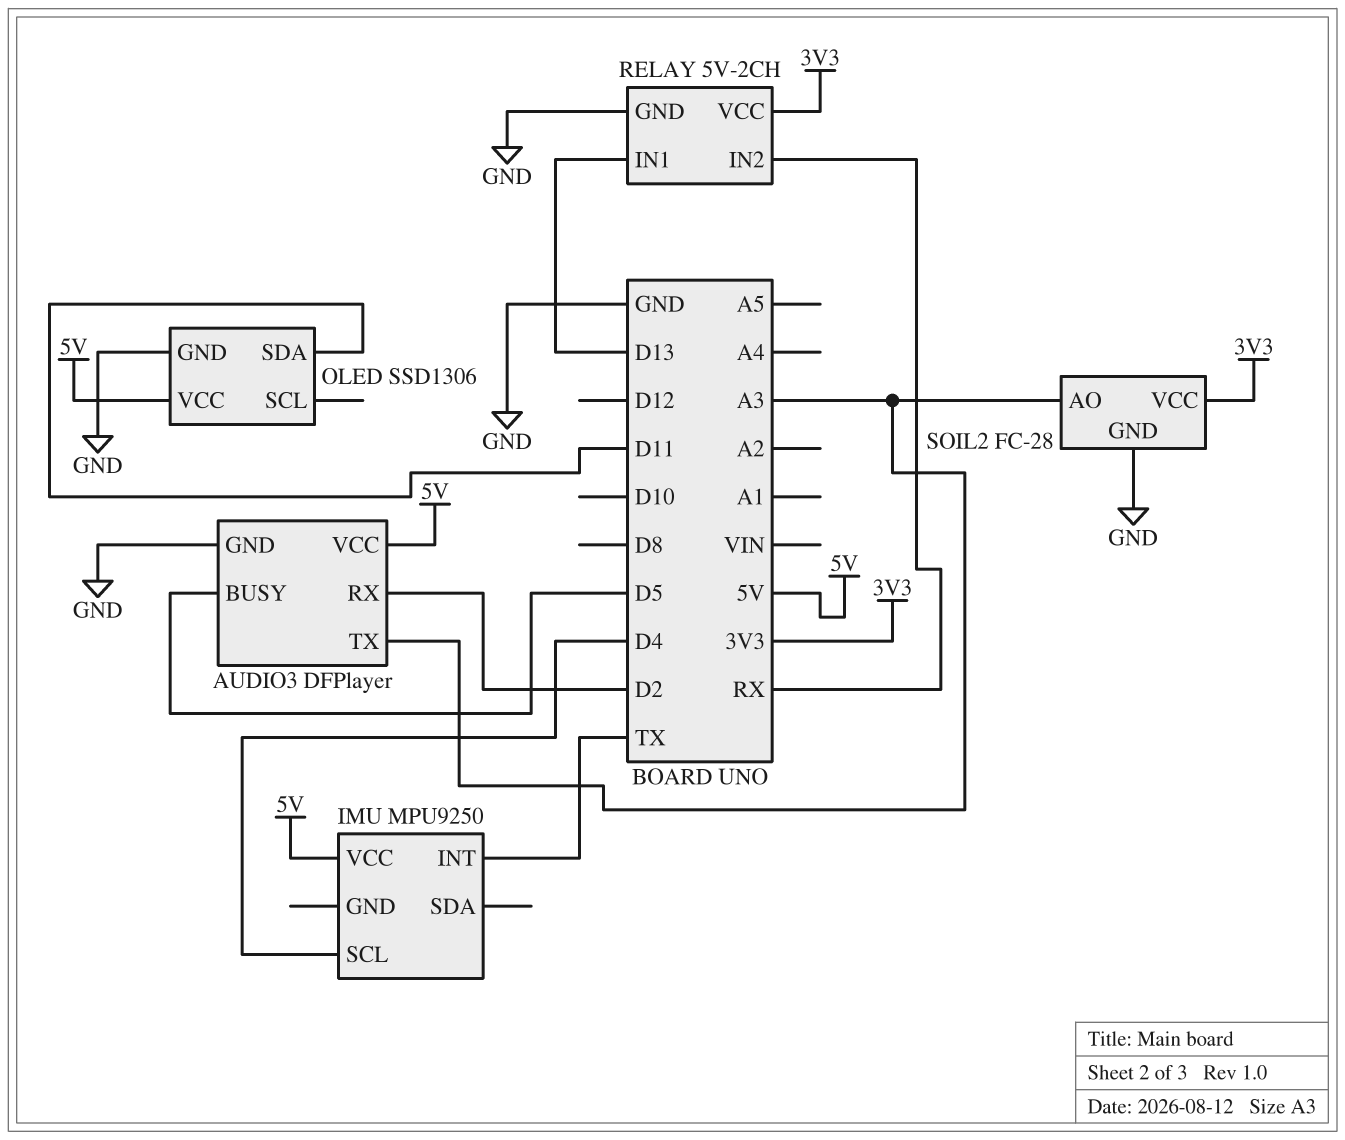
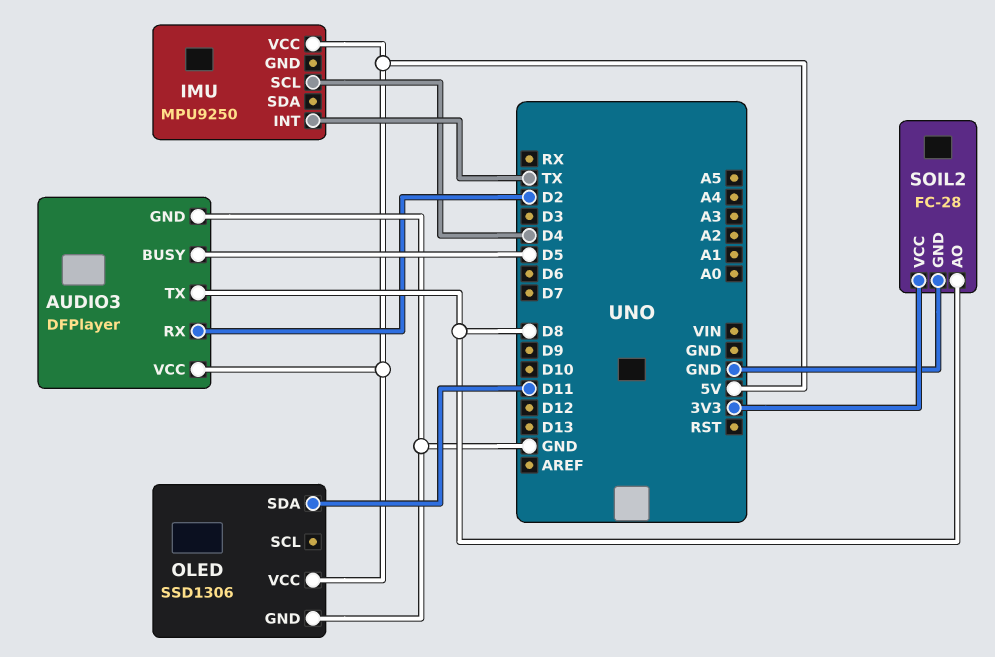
AUDIO3 pin TX: A3 -> D8
RELAY: 5V-2CH -> none
RELAY pin GND: GND -> none
RELAY pin IN1: D13 -> none
RELAY pin IN2: RX -> none
RELAY pin VCC: 3V3 -> none
SOIL2 pin AO: A3 -> D8

